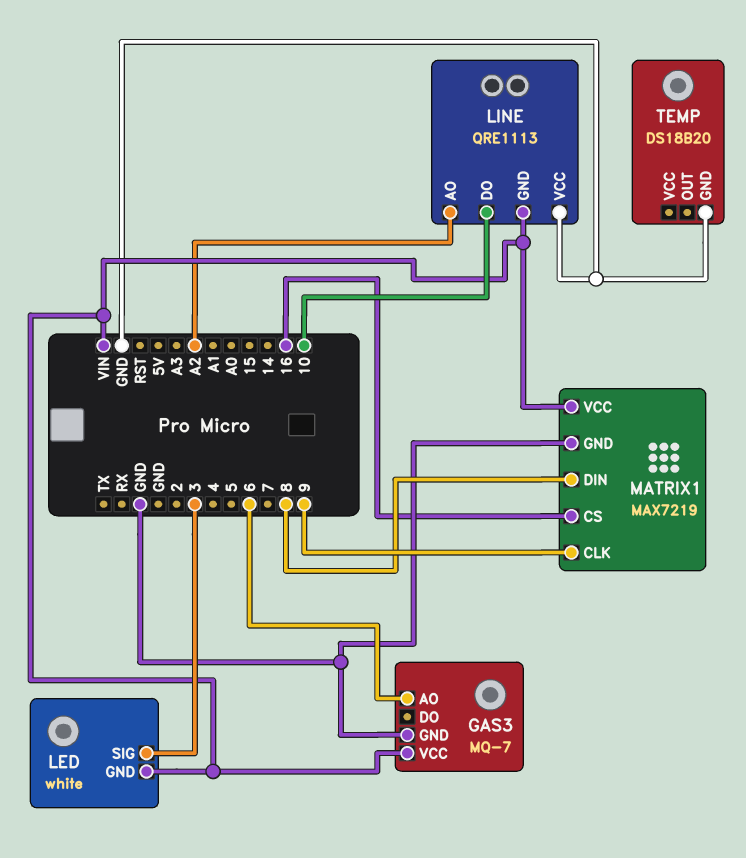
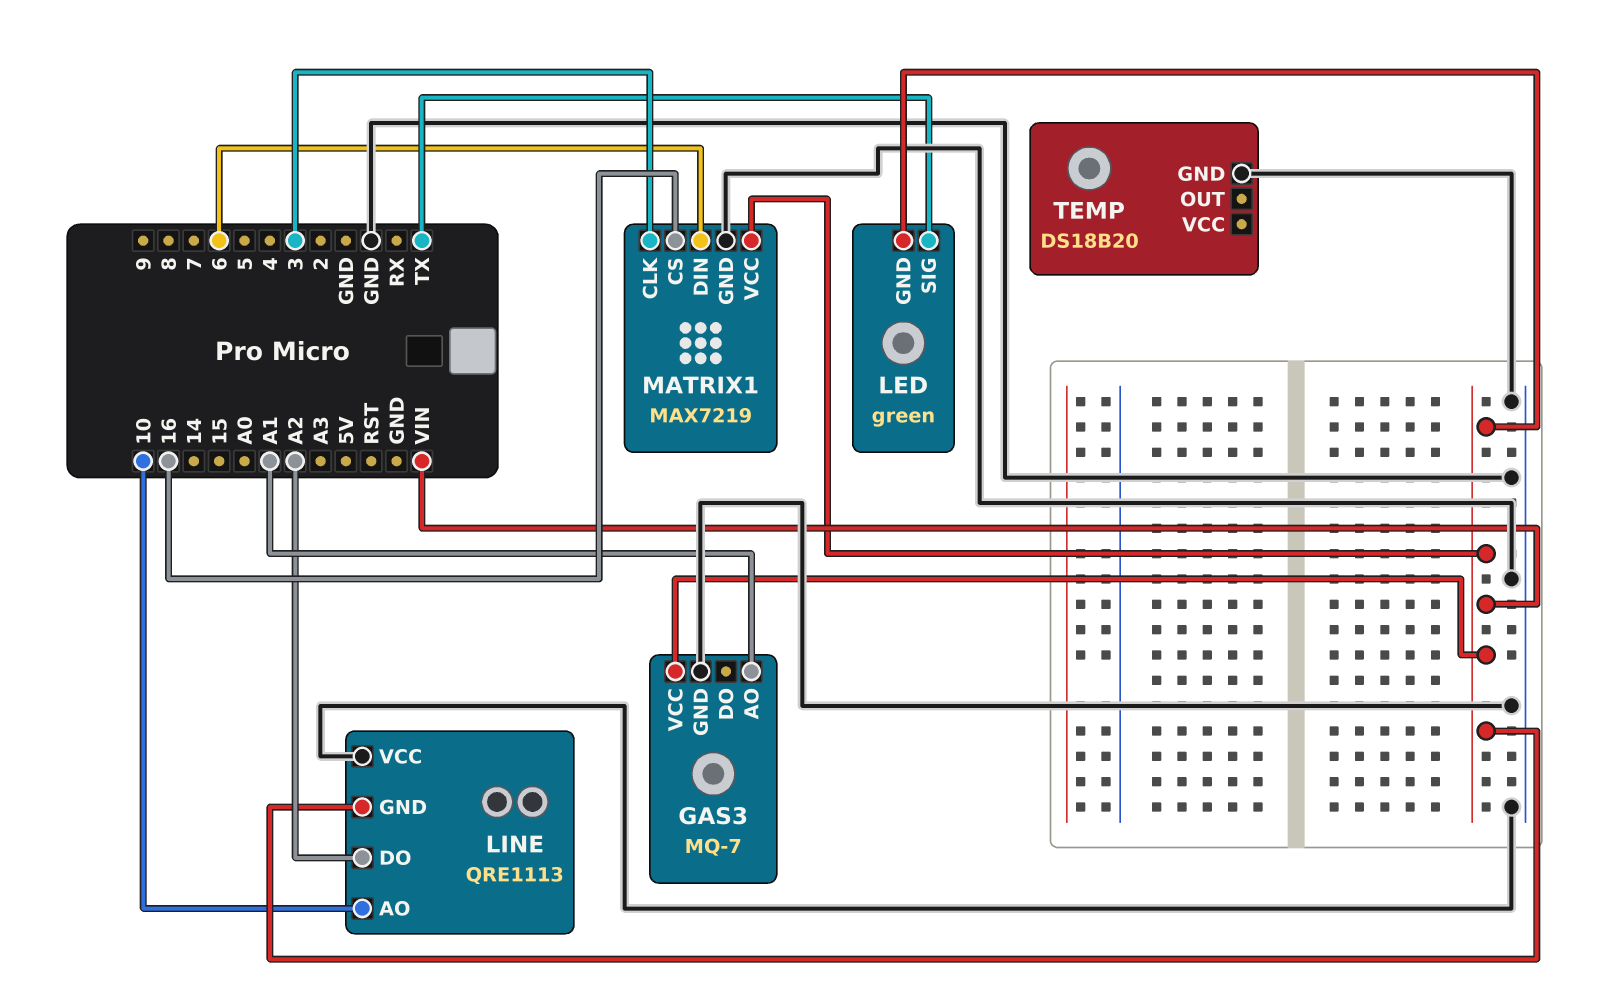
GAS3 pin AO: 6 -> A1
LED: white -> green
LED pin SIG: 3 -> TX
LINE pin AO: A2 -> 10
LINE pin DO: 10 -> A2
MATRIX1 pin CLK: 9 -> 3
MATRIX1 pin DIN: 8 -> 6

